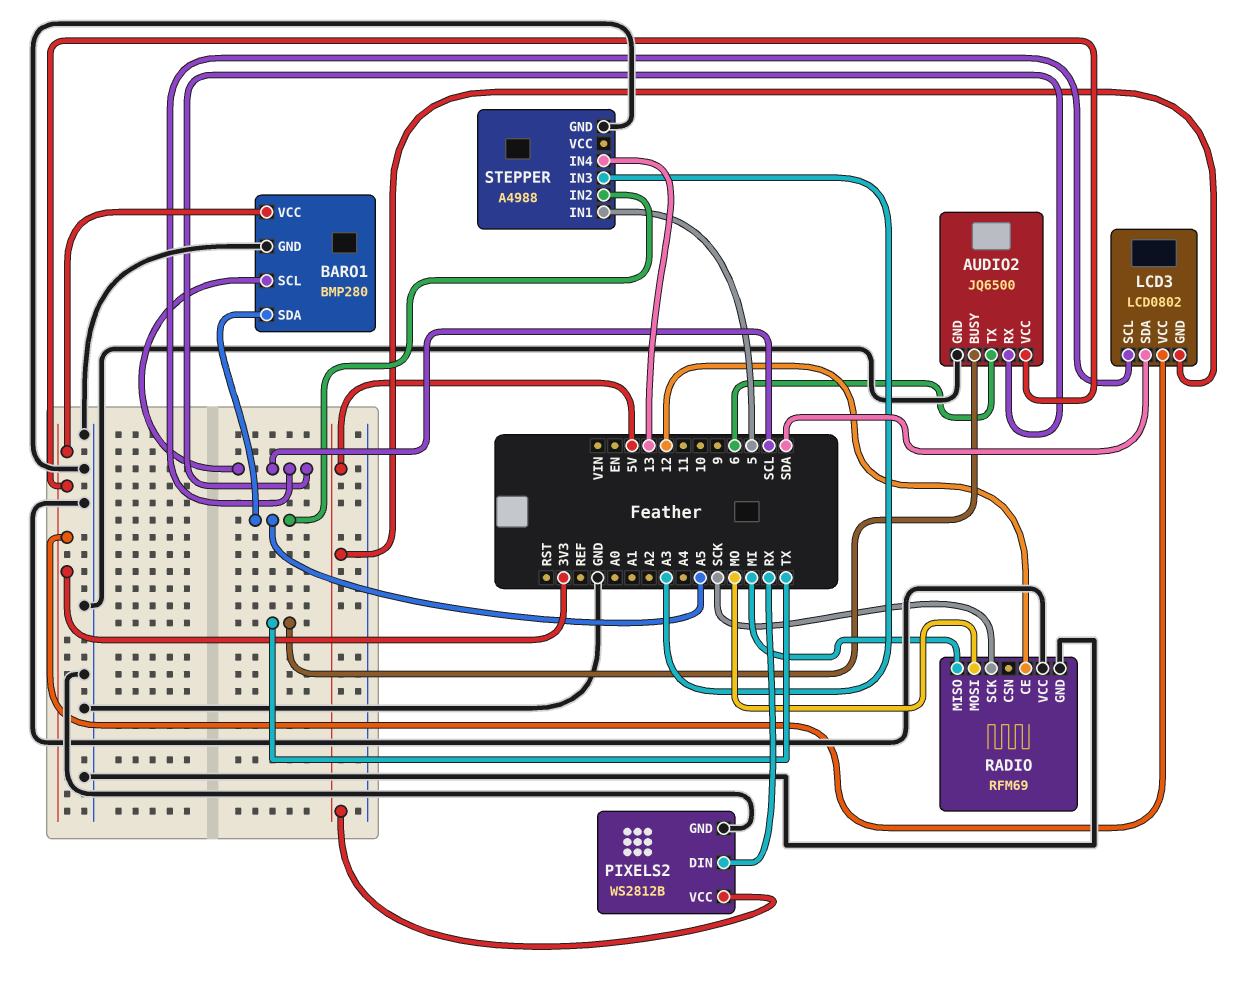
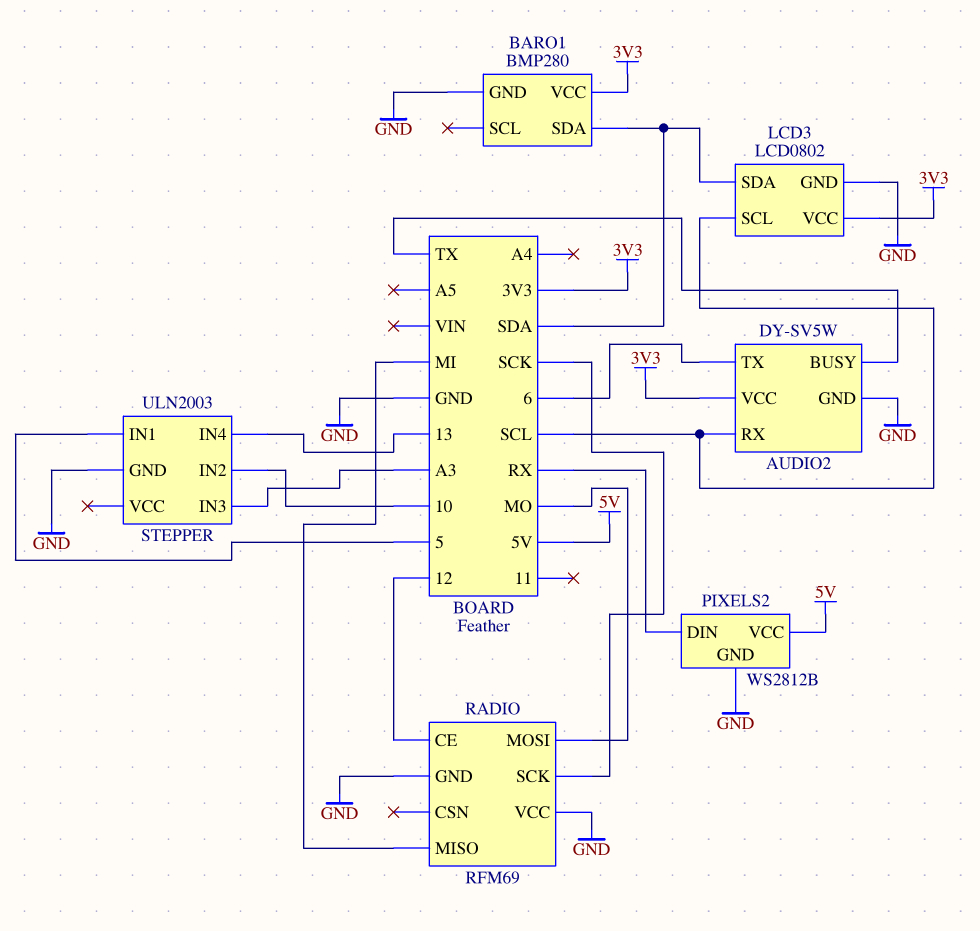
AUDIO2: JQ6500 -> DY-SV5W
BARO1 pin SCL: SCL -> none
BARO1 pin SDA: A5 -> SDA
LCD3 pin GND: 5V -> GND
STEPPER: A4988 -> ULN2003
STEPPER pin IN2: A5 -> 10

